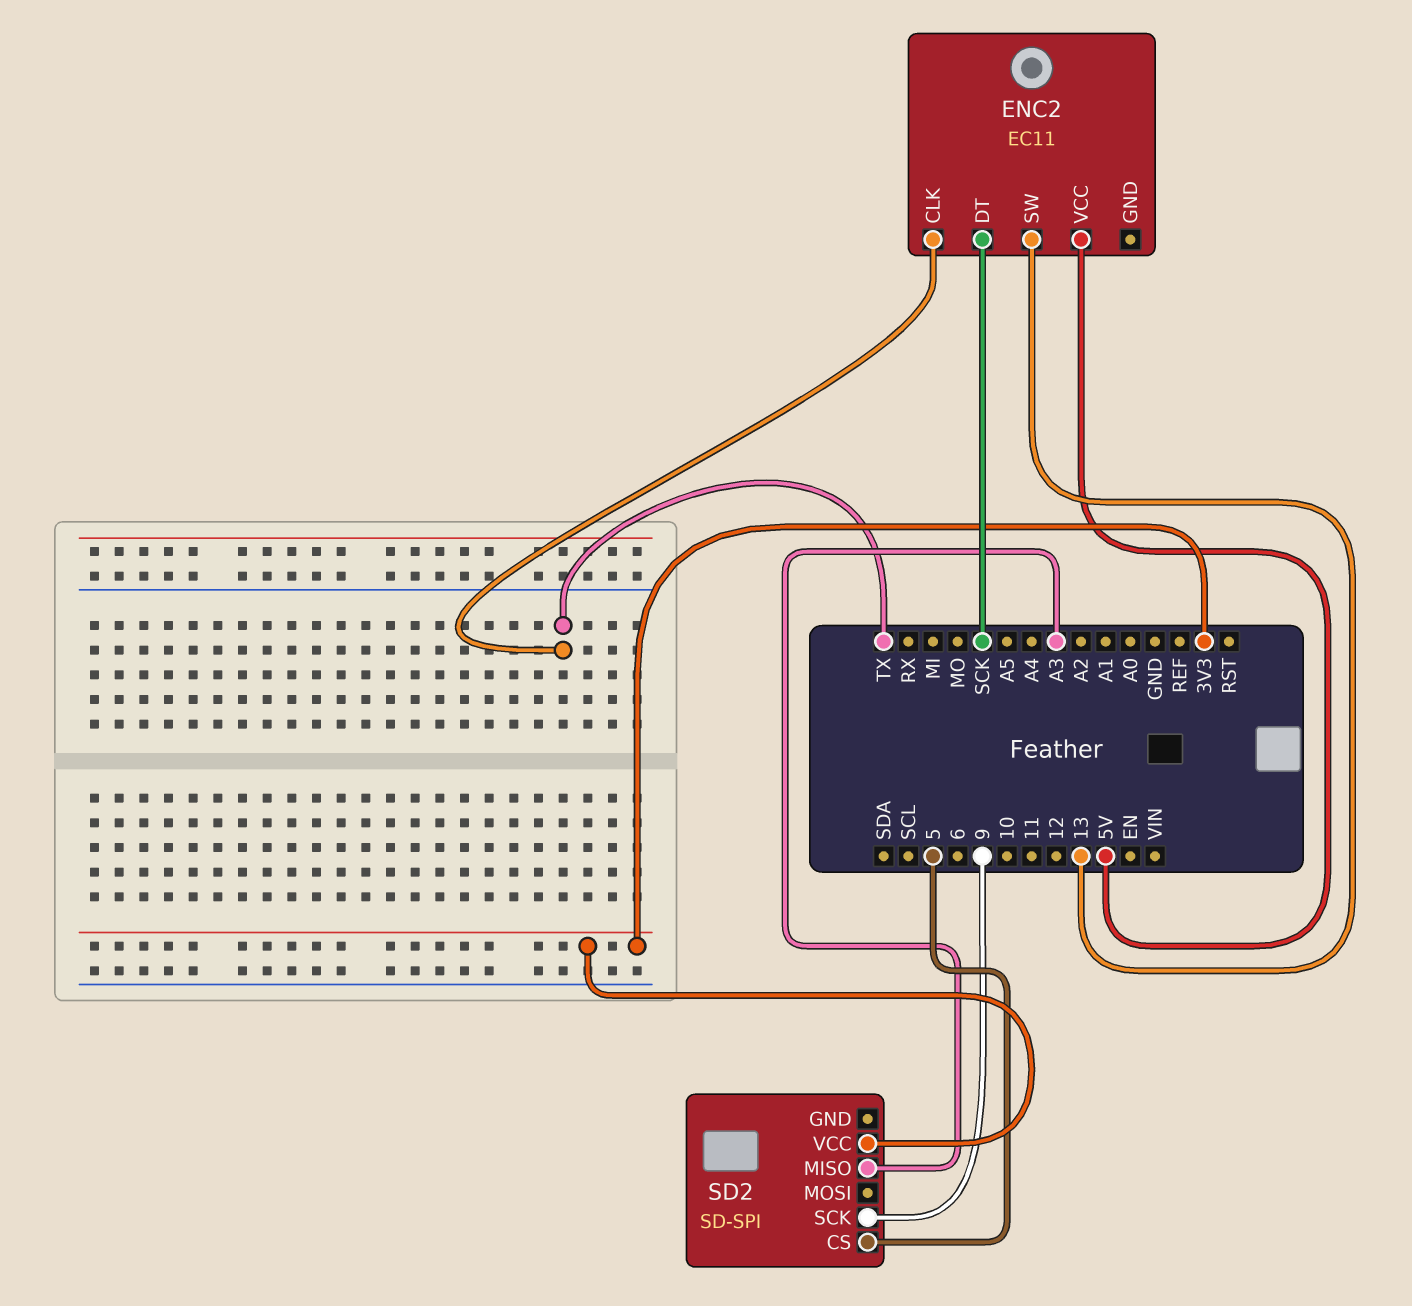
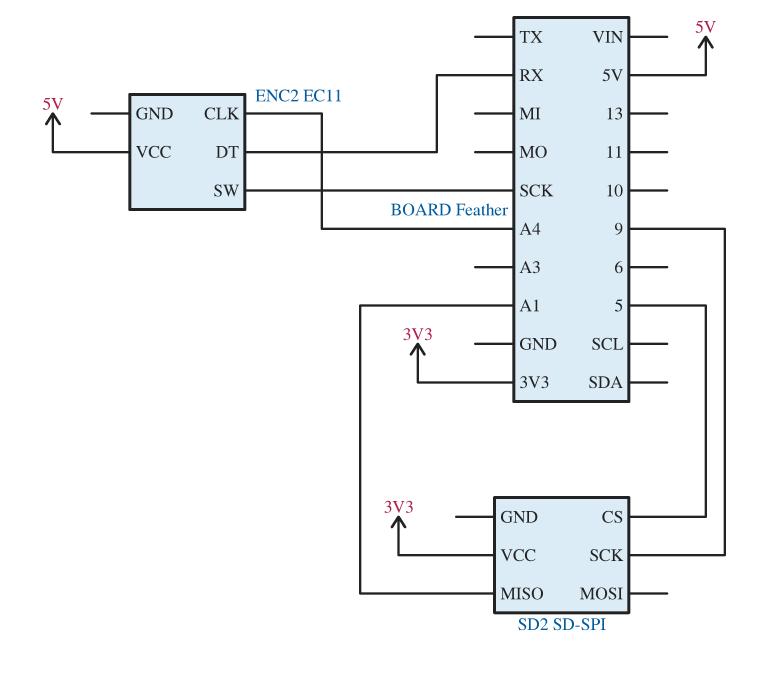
ENC2 pin CLK: TX -> A4
ENC2 pin DT: SCK -> RX
ENC2 pin SW: 13 -> SCK
SD2 pin MISO: A3 -> A1

